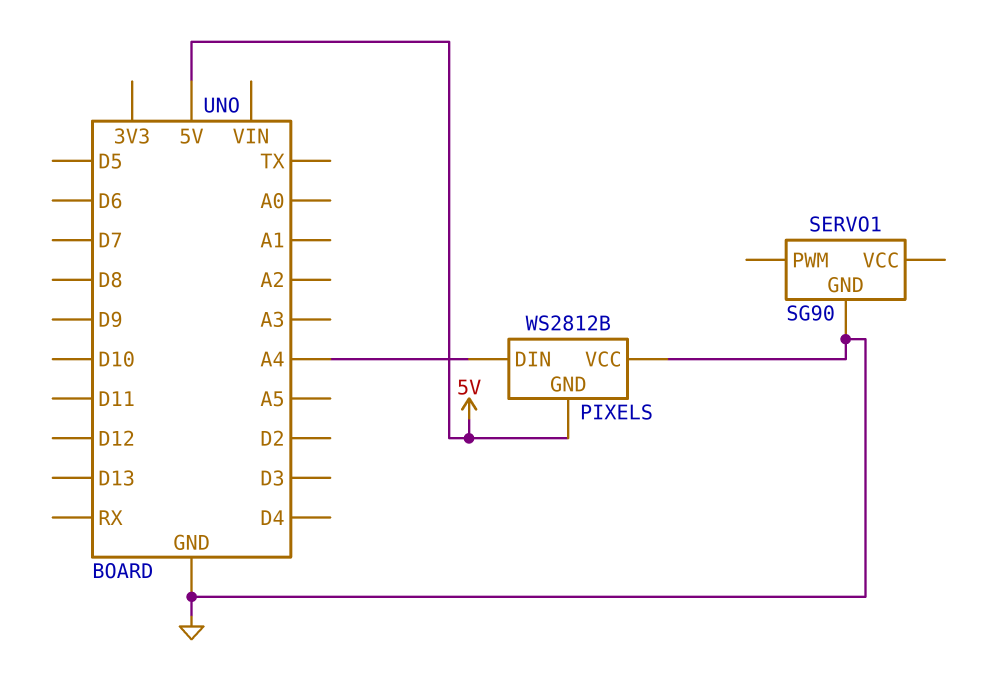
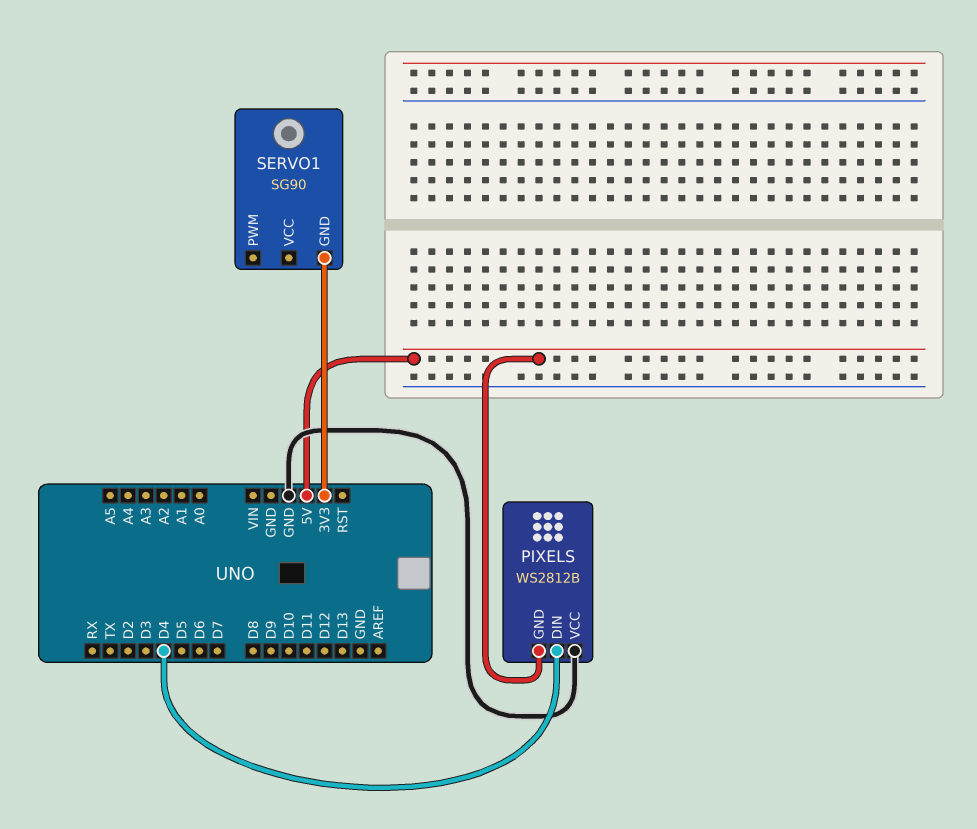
PIXELS pin DIN: A4 -> D4
SERVO1 pin GND: GND -> 3V3

